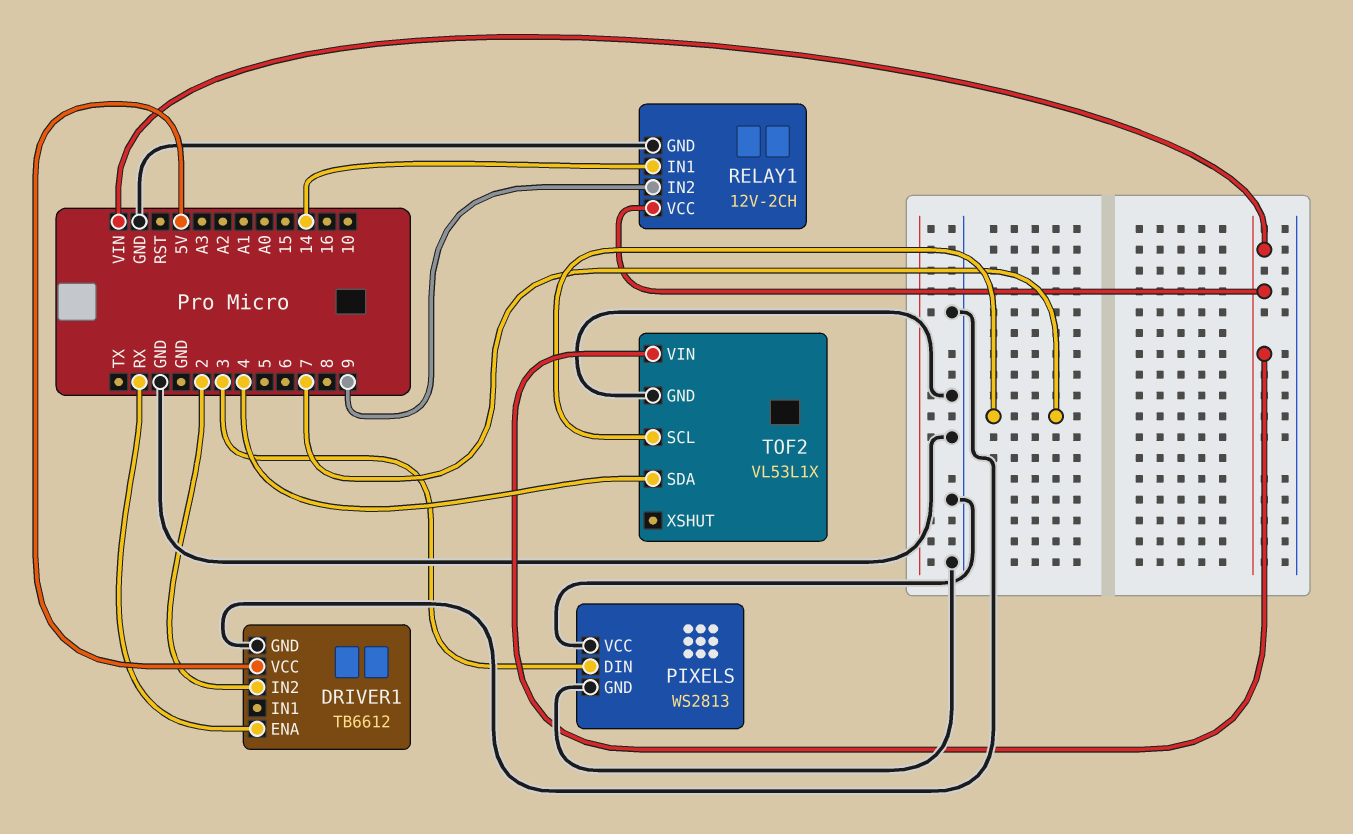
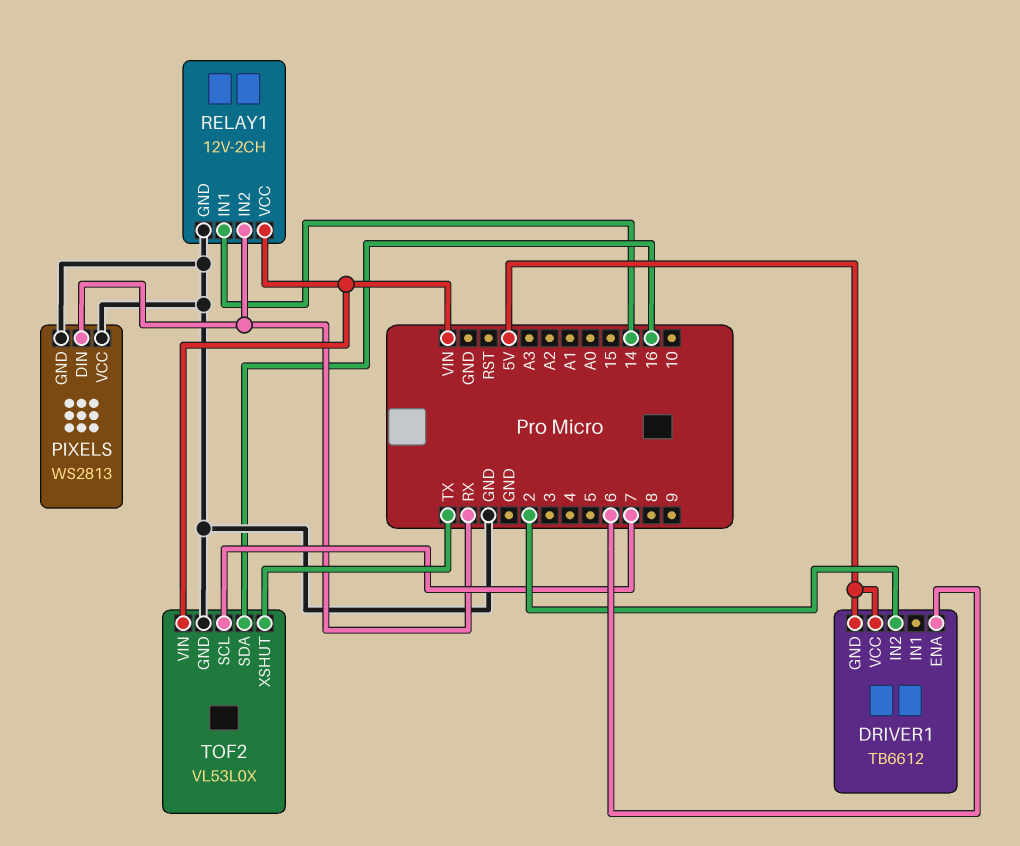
DRIVER1 pin ENA: RX -> 6
DRIVER1 pin GND: GND -> 5V
PIXELS pin DIN: 3 -> RX
RELAY1 pin IN2: 9 -> RX
TOF2: VL53L1X -> VL53L0X
TOF2 pin SDA: 4 -> 16
TOF2 pin XSHUT: none -> TX

